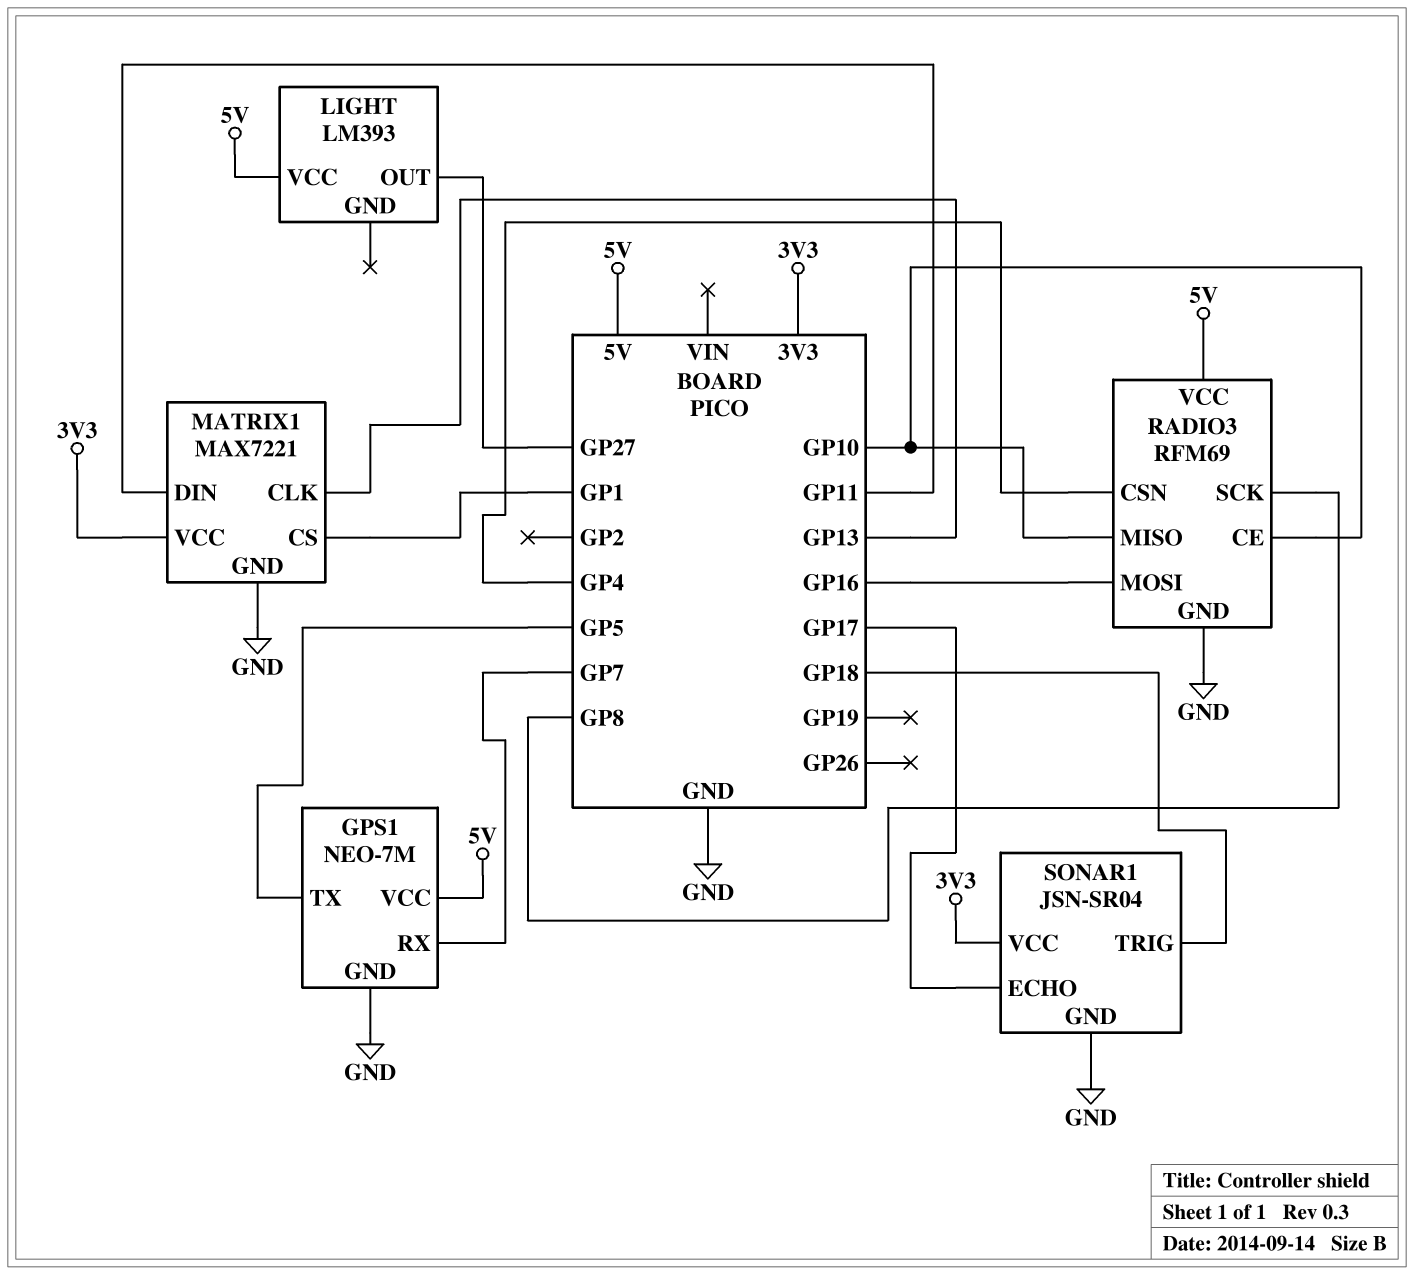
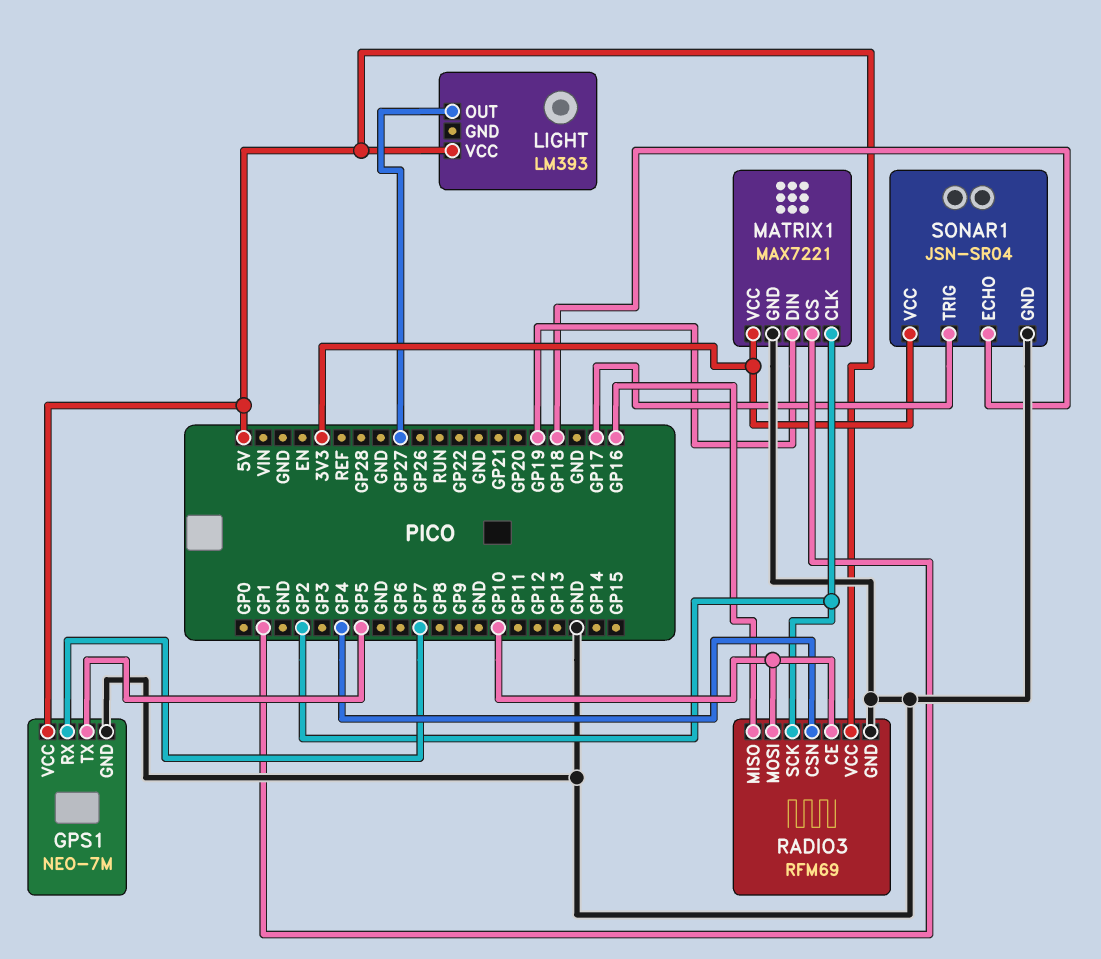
MATRIX1 pin CLK: GP13 -> GP2
MATRIX1 pin DIN: GP11 -> GP19
RADIO3 pin MISO: GP10 -> GP16
RADIO3 pin MOSI: GP16 -> GP10
RADIO3 pin SCK: GP8 -> GP2
SONAR1 pin ECHO: GP17 -> GP18
SONAR1 pin TRIG: GP18 -> GP17

